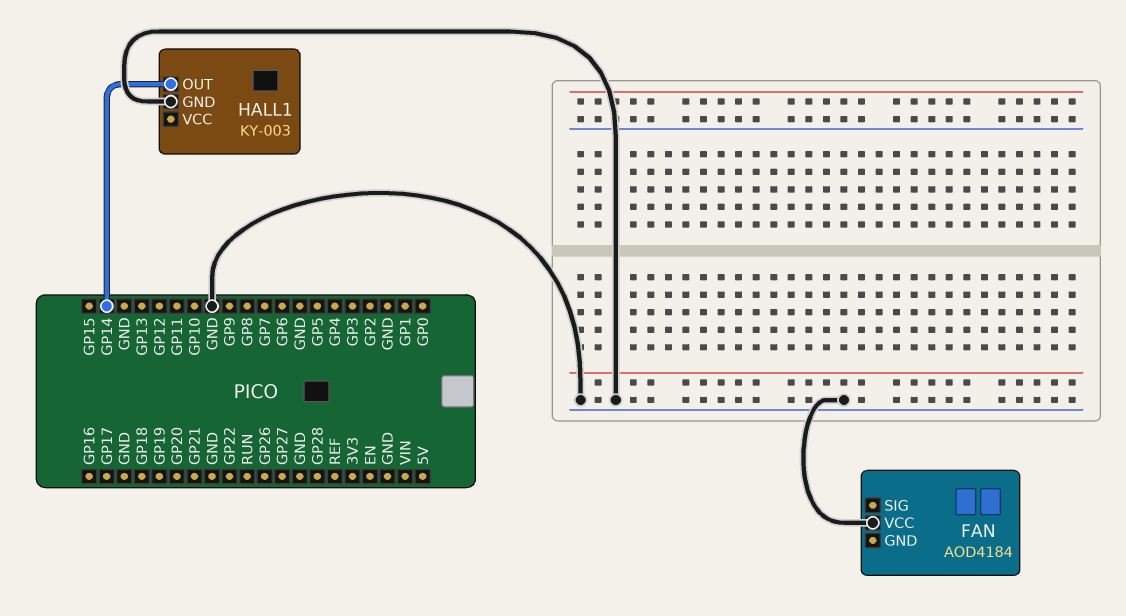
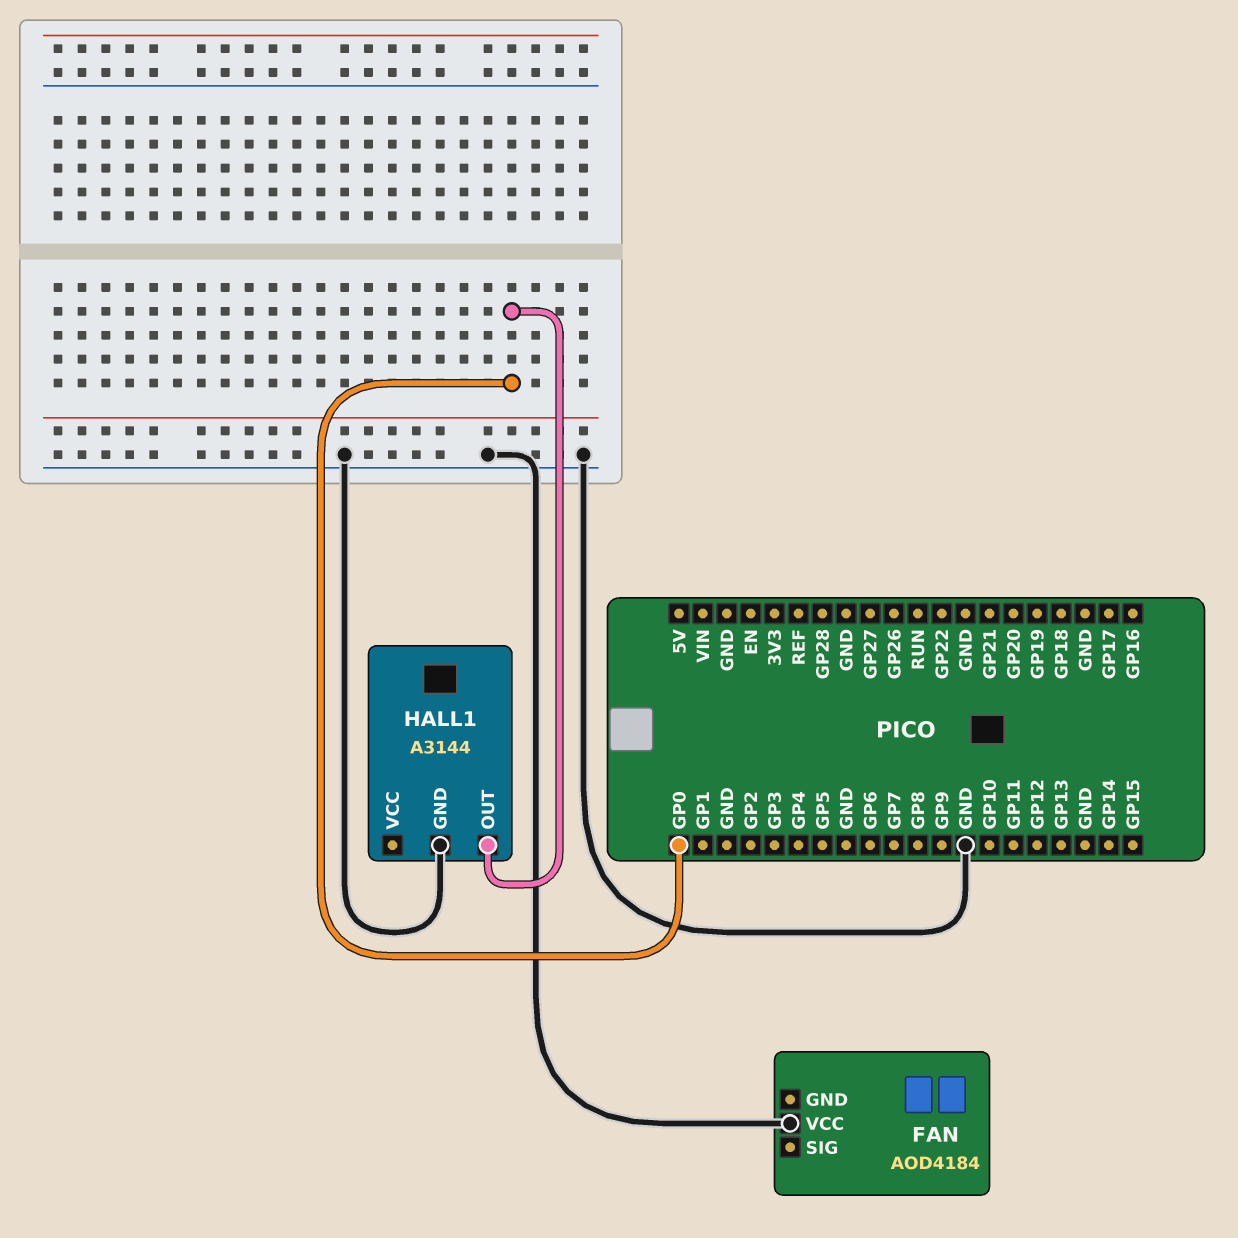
HALL1: KY-003 -> A3144
HALL1 pin OUT: GP14 -> GP0

